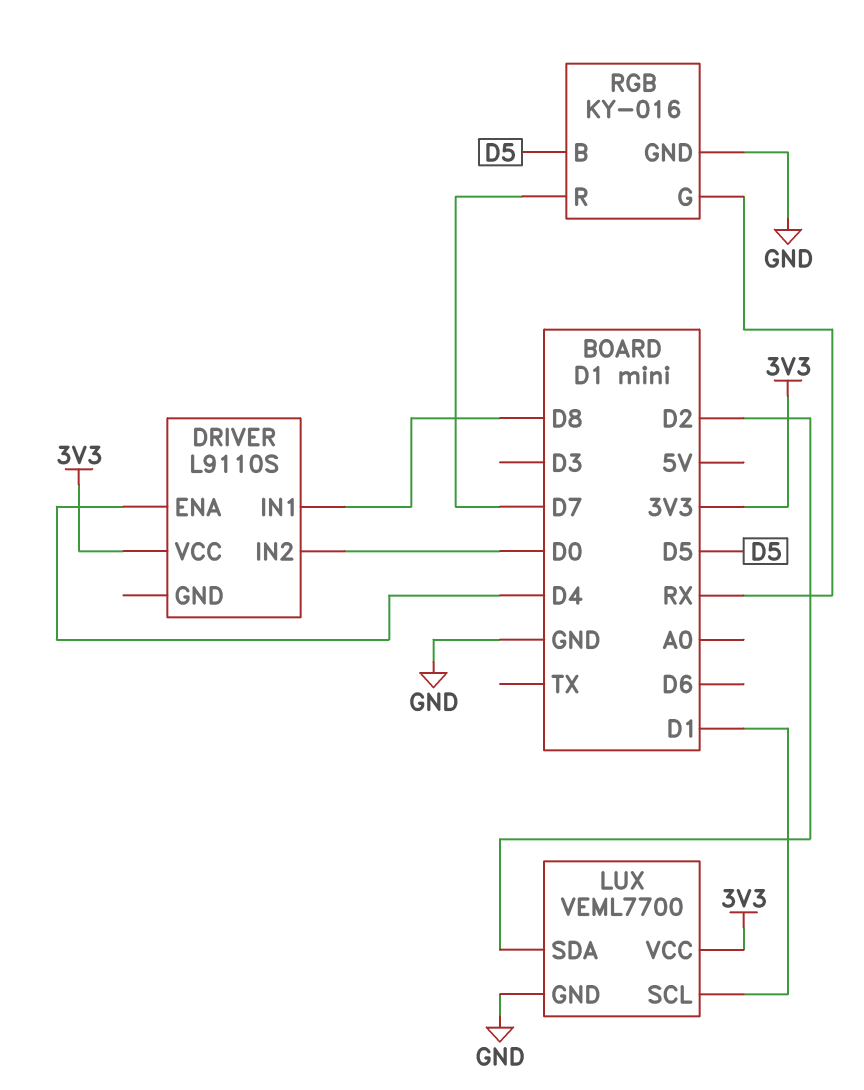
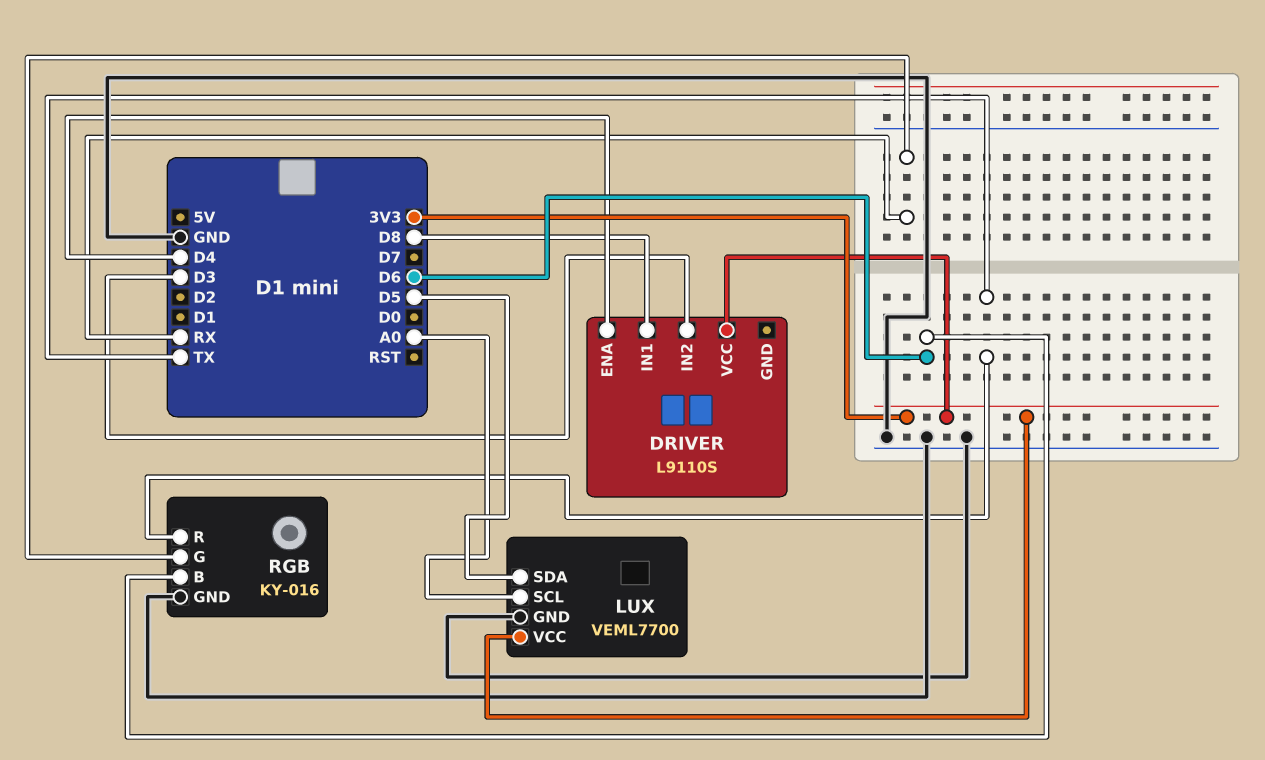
DRIVER pin IN2: D0 -> D3
LUX pin SCL: D1 -> A0
LUX pin SDA: D2 -> D5
RGB pin B: D5 -> D6
RGB pin R: D7 -> TX

